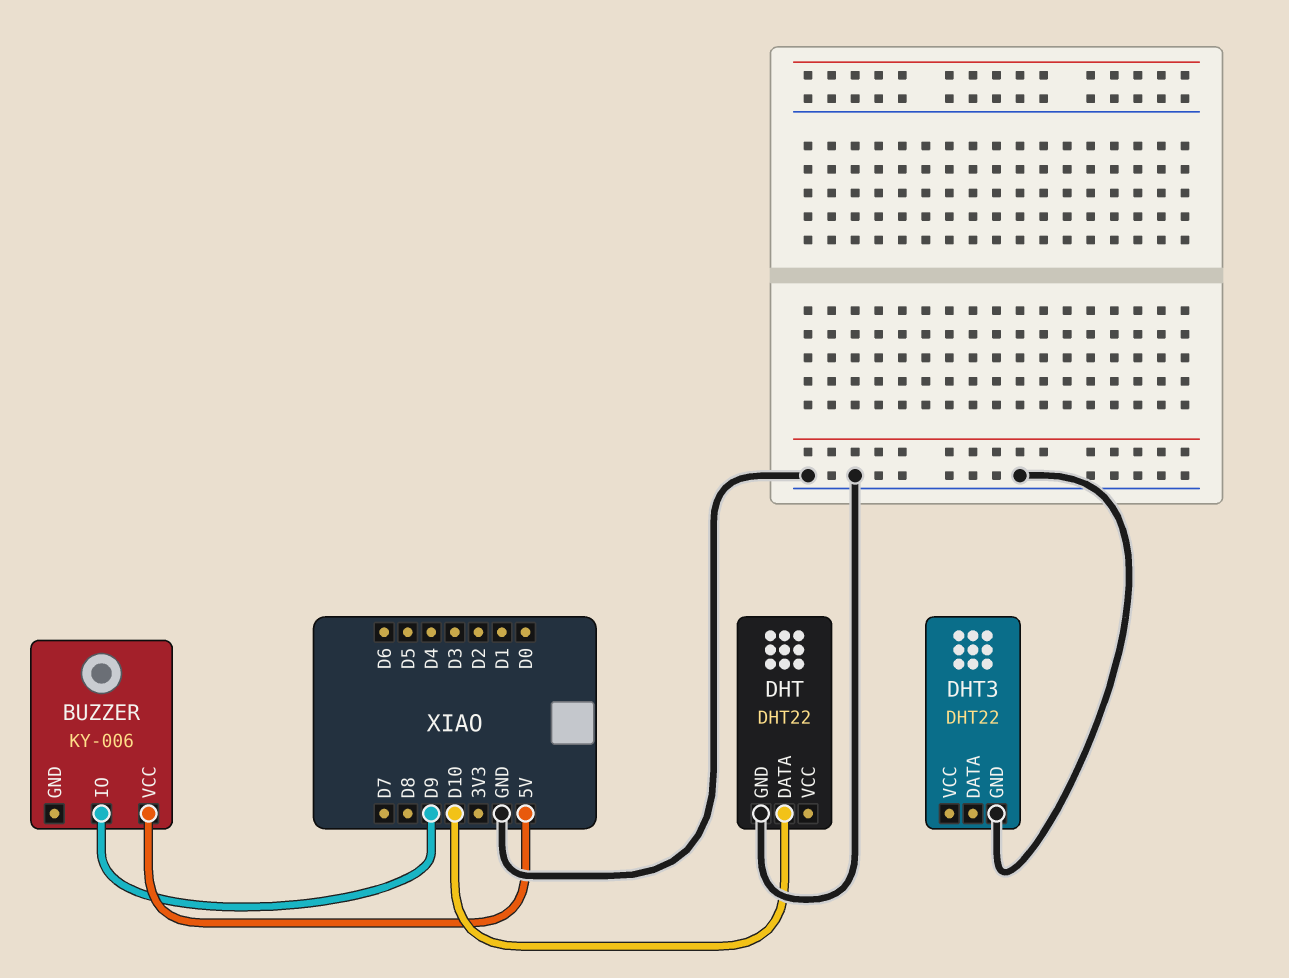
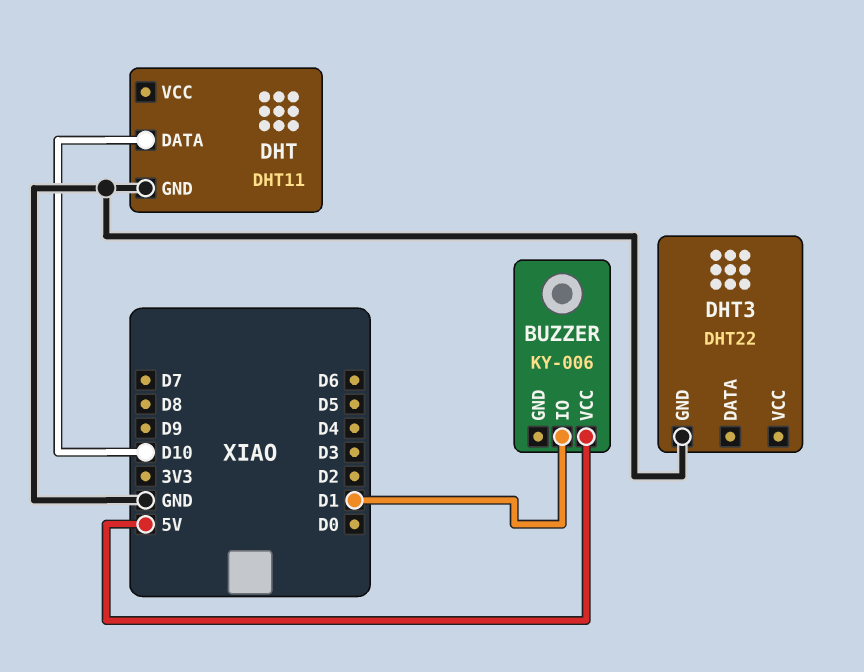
BUZZER pin IO: D9 -> D1
DHT: DHT22 -> DHT11

